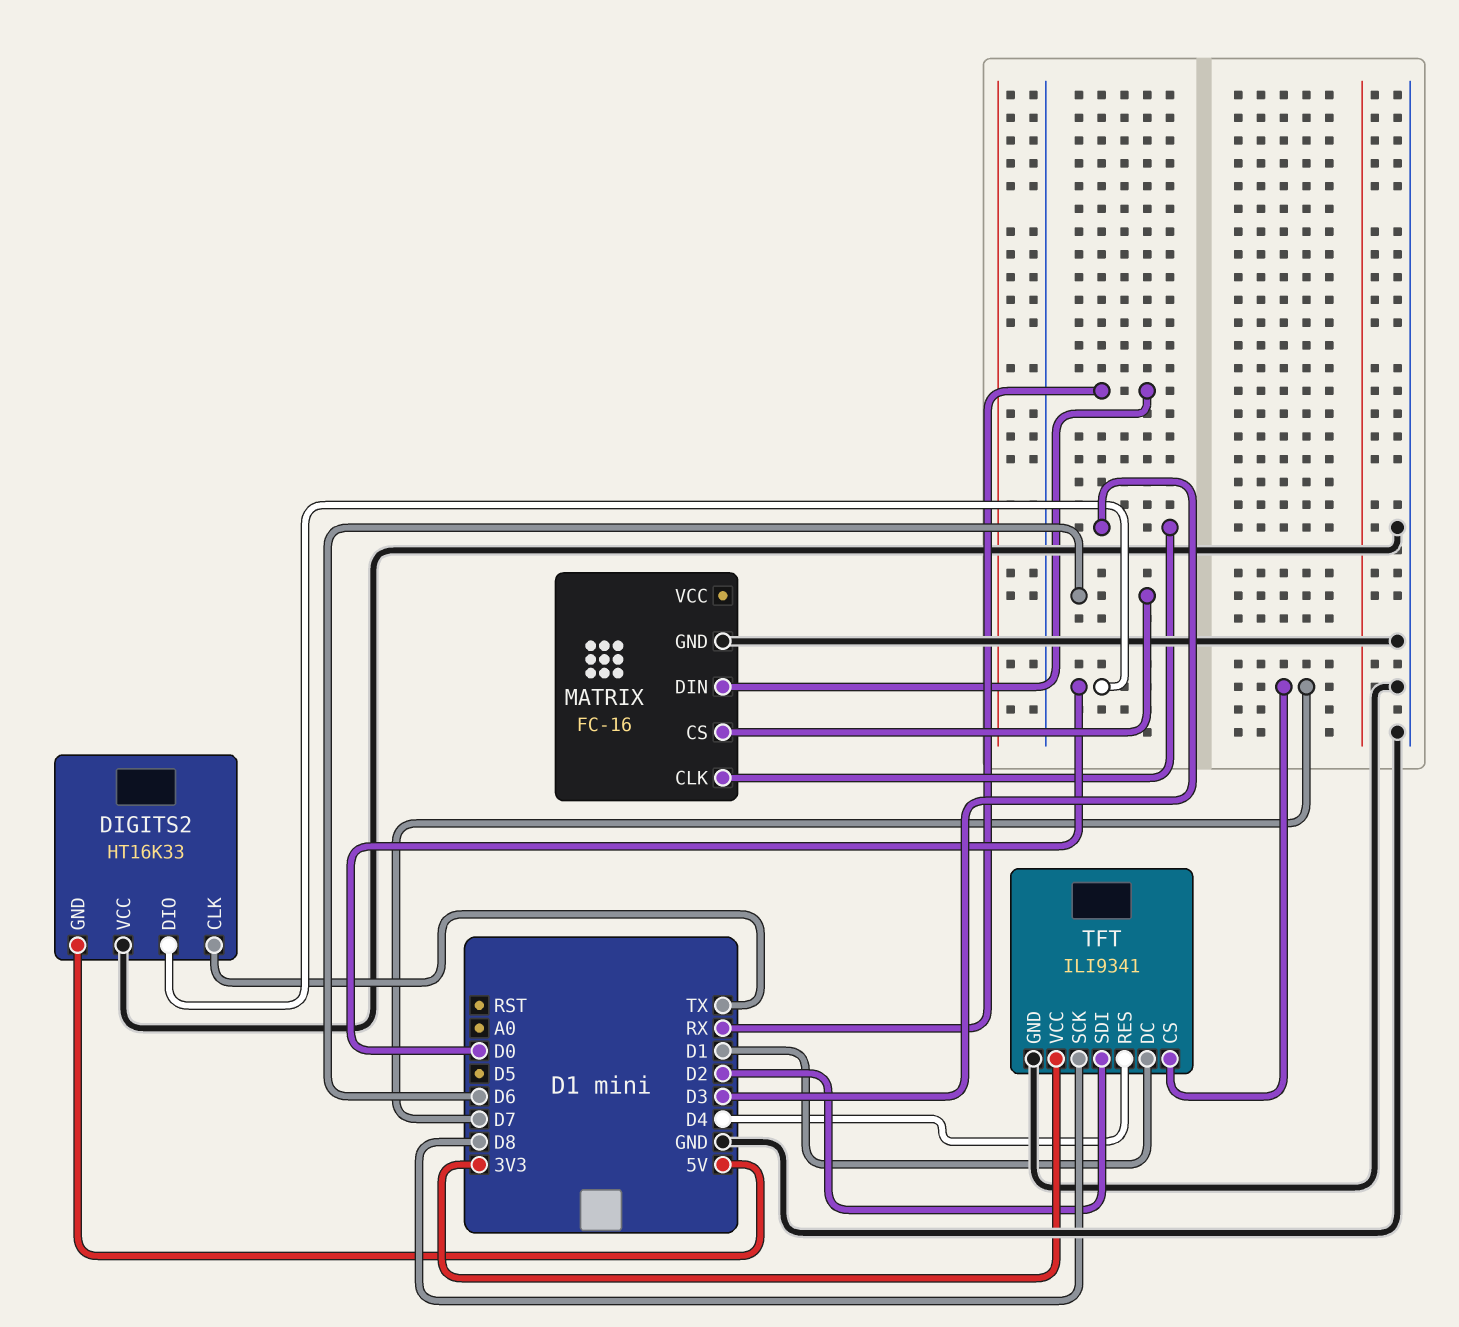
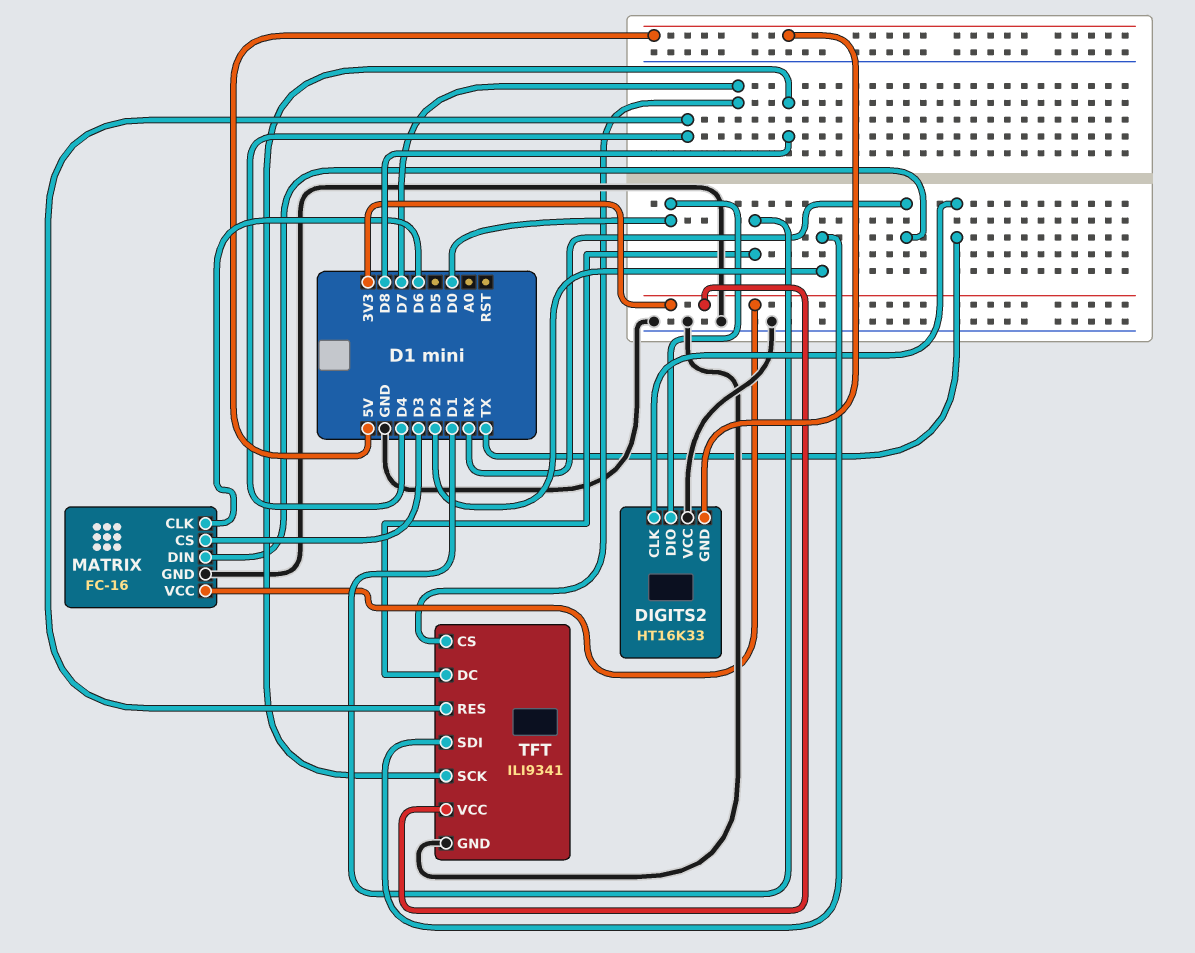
MATRIX pin CLK: D3 -> D6
MATRIX pin CS: D6 -> D3
MATRIX pin VCC: none -> 3V3

